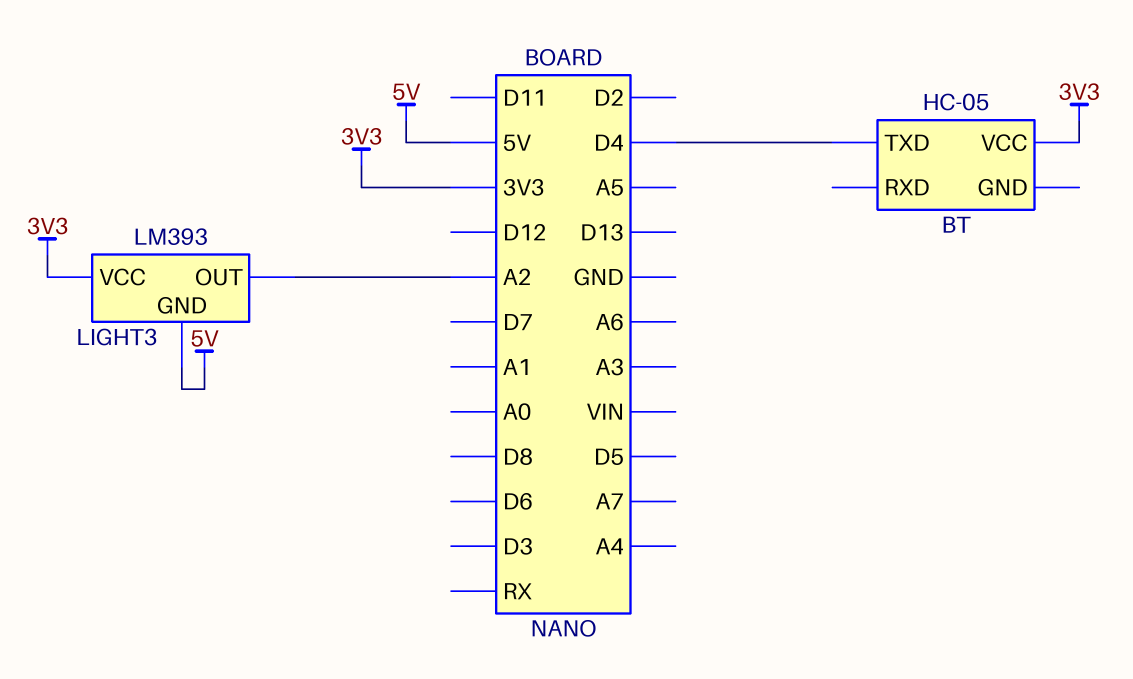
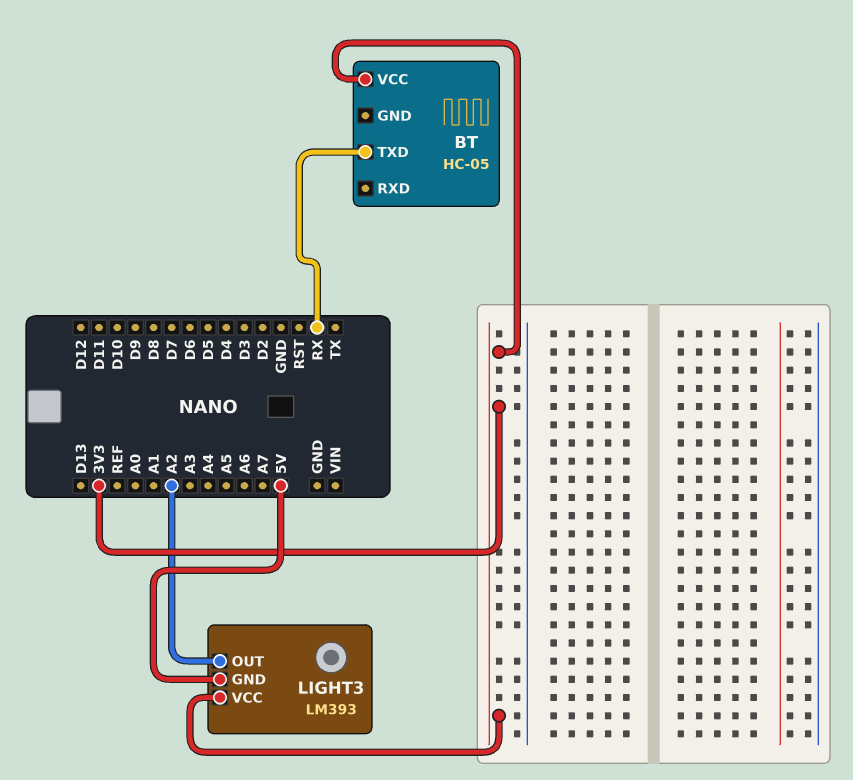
BT pin TXD: D4 -> RX

